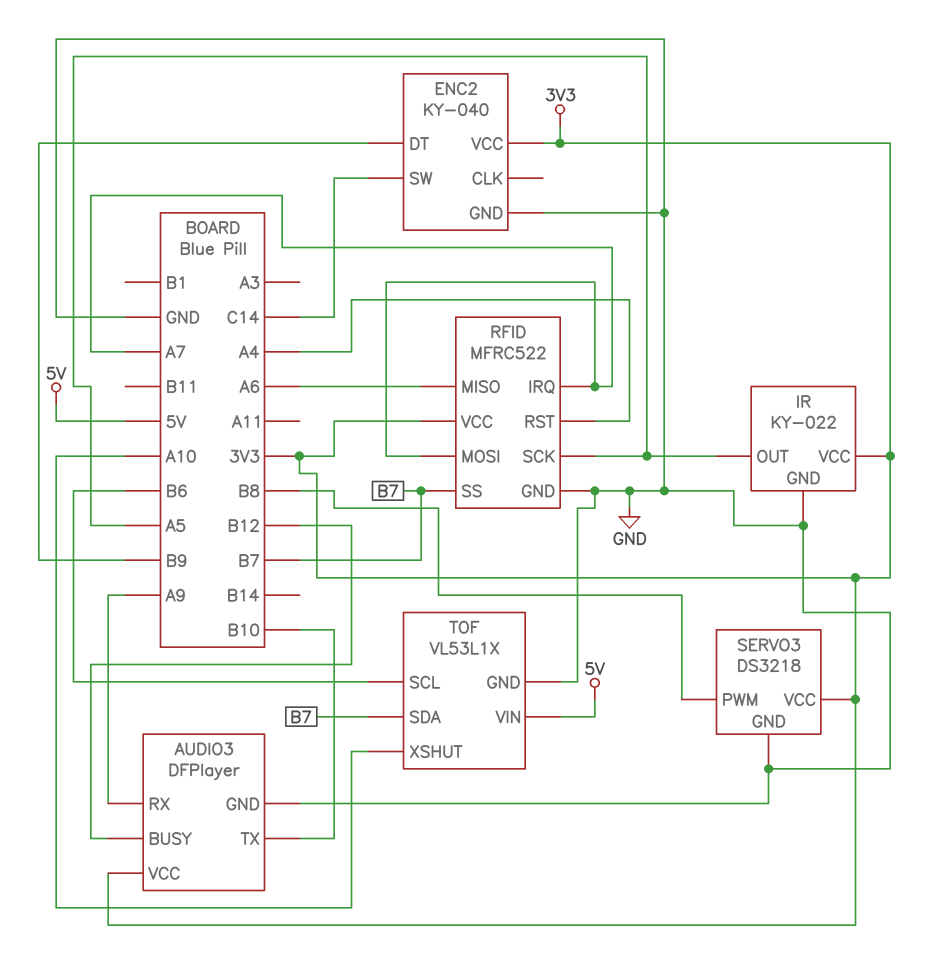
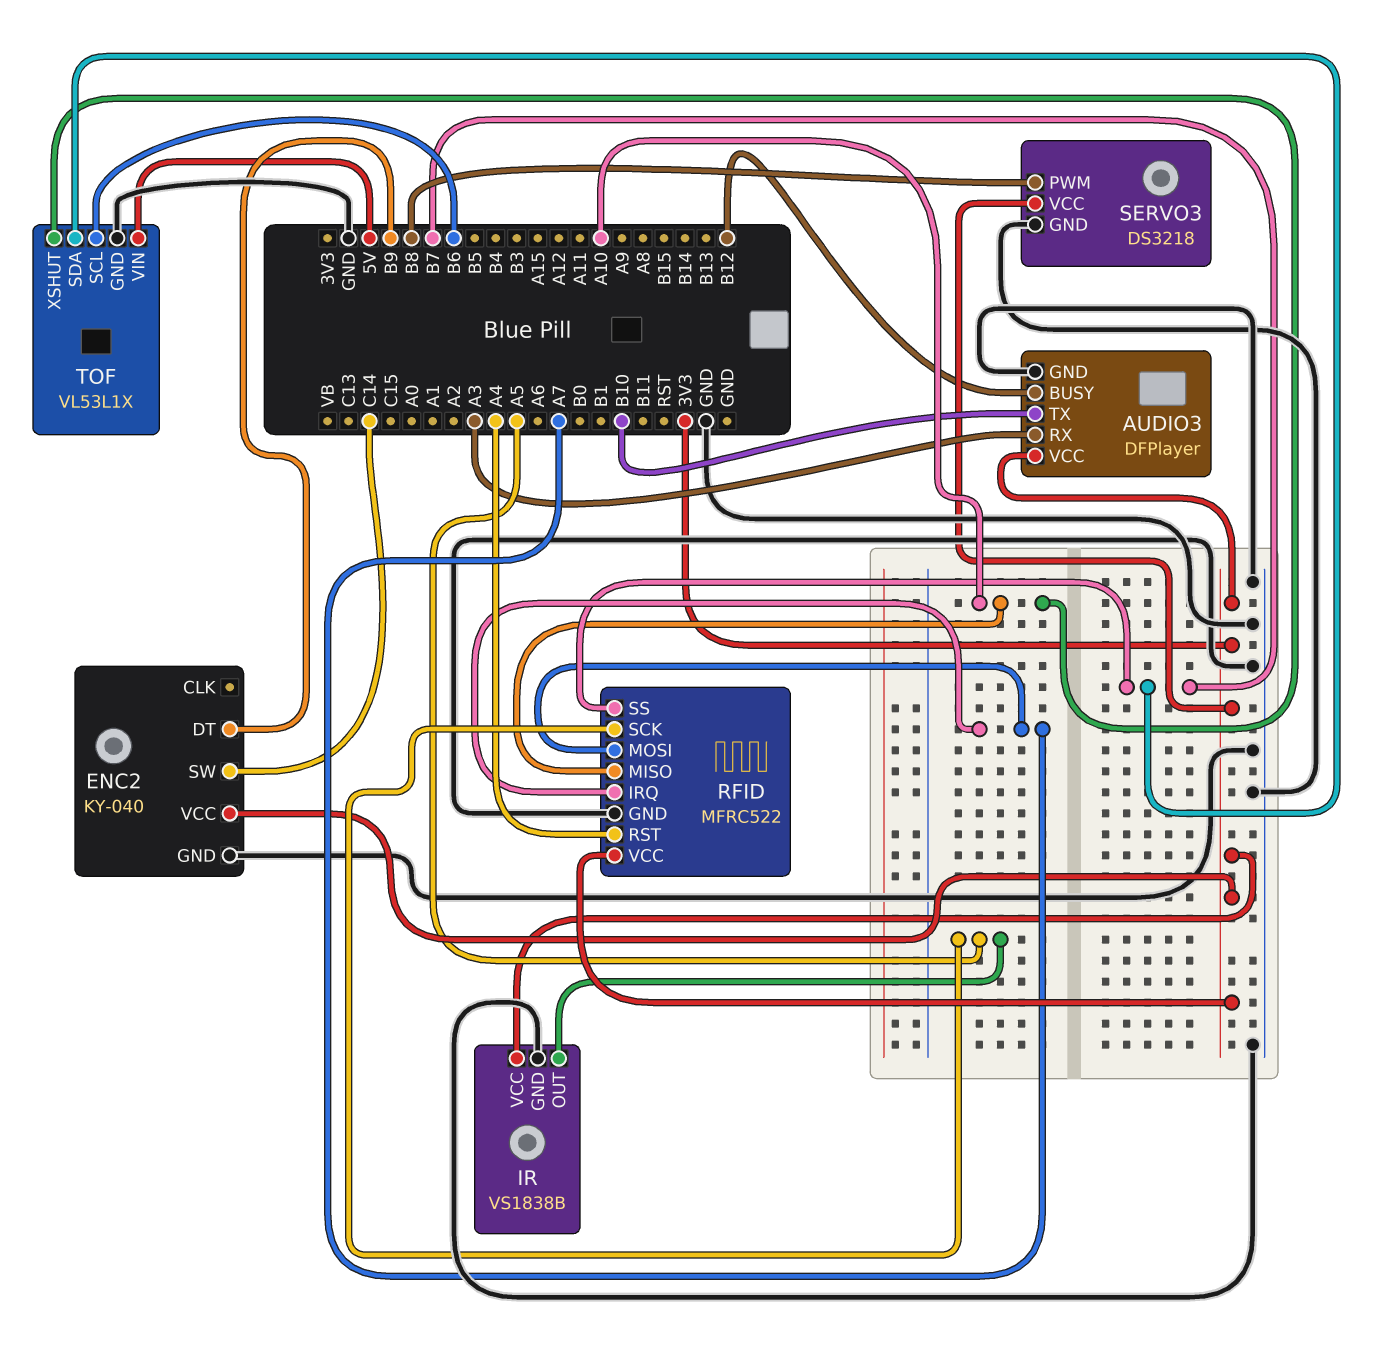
AUDIO3 pin RX: A9 -> A3
IR: KY-022 -> VS1838B
RFID pin MISO: A6 -> A10

